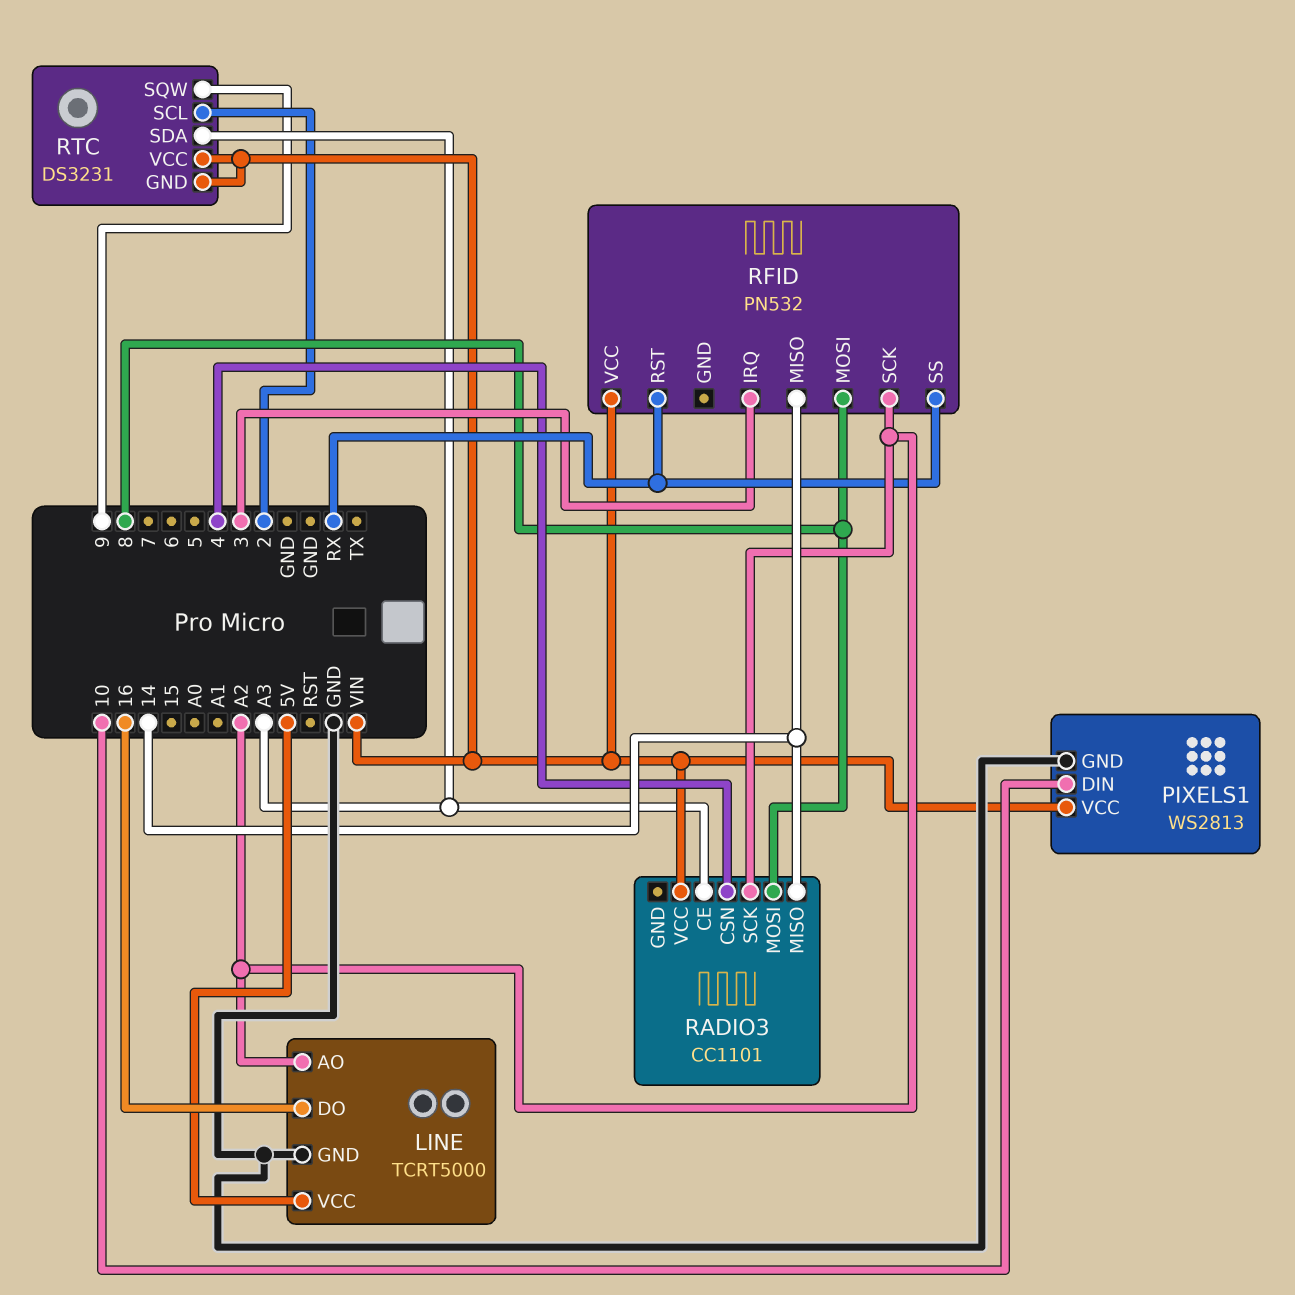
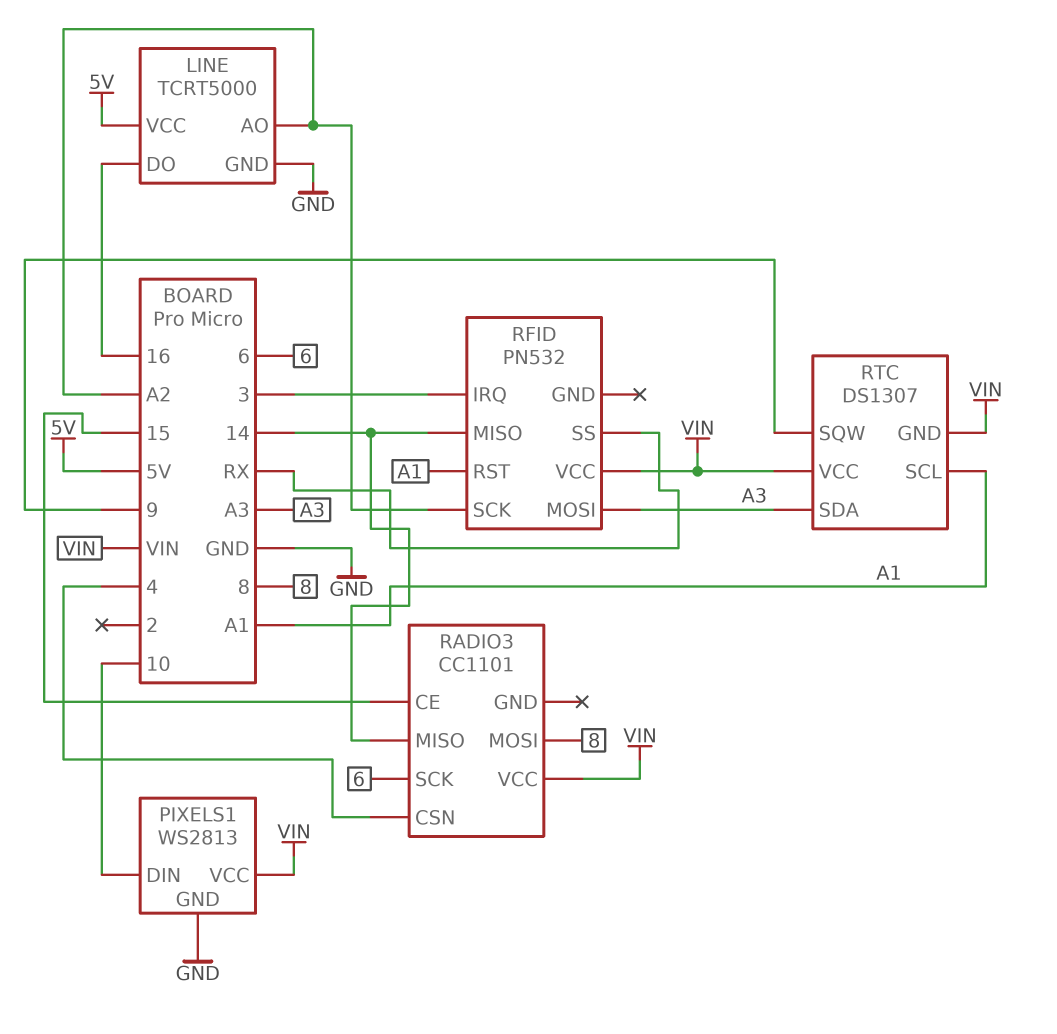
RADIO3 pin CE: A3 -> 15
RADIO3 pin SCK: A2 -> 6
RFID pin MOSI: 8 -> A3
RFID pin RST: RX -> A1
RTC: DS3231 -> DS1307
RTC pin SCL: 2 -> A1

